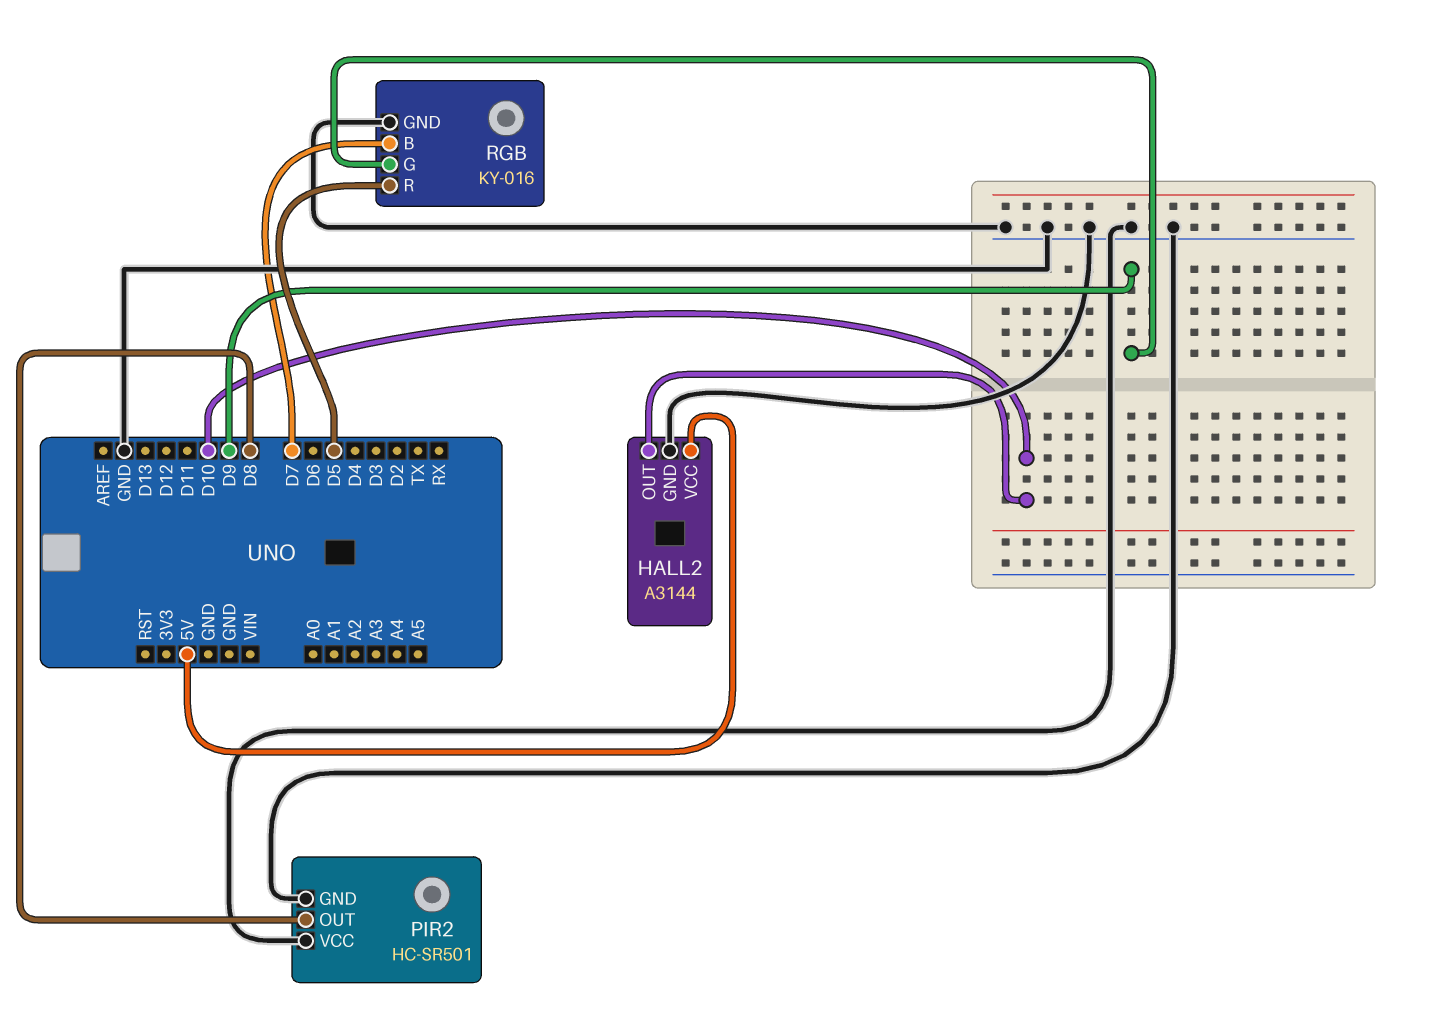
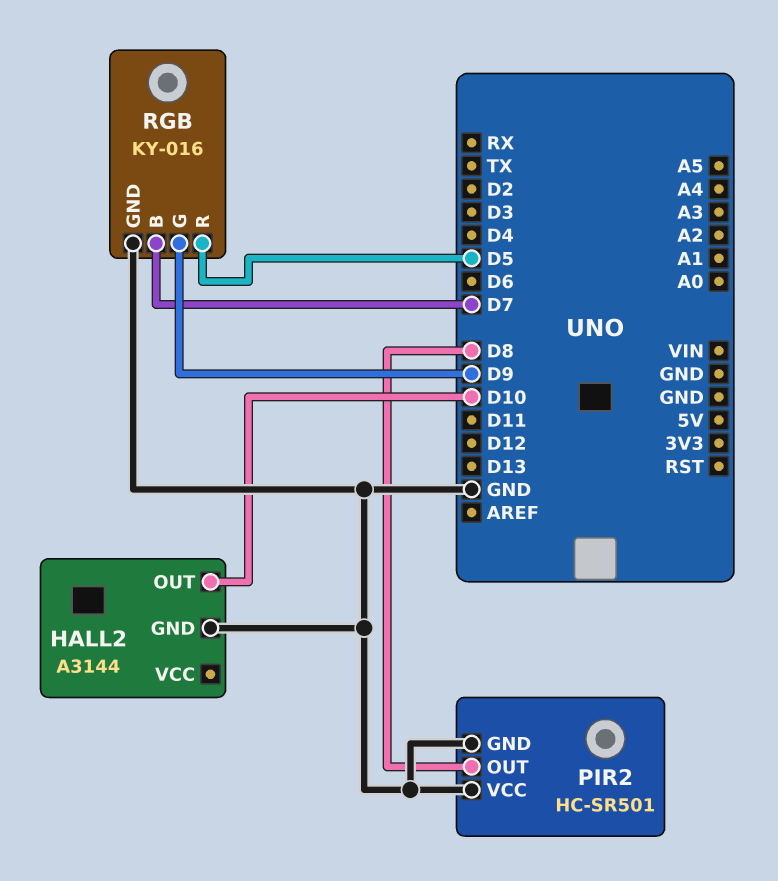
HALL2 pin VCC: 5V -> none

